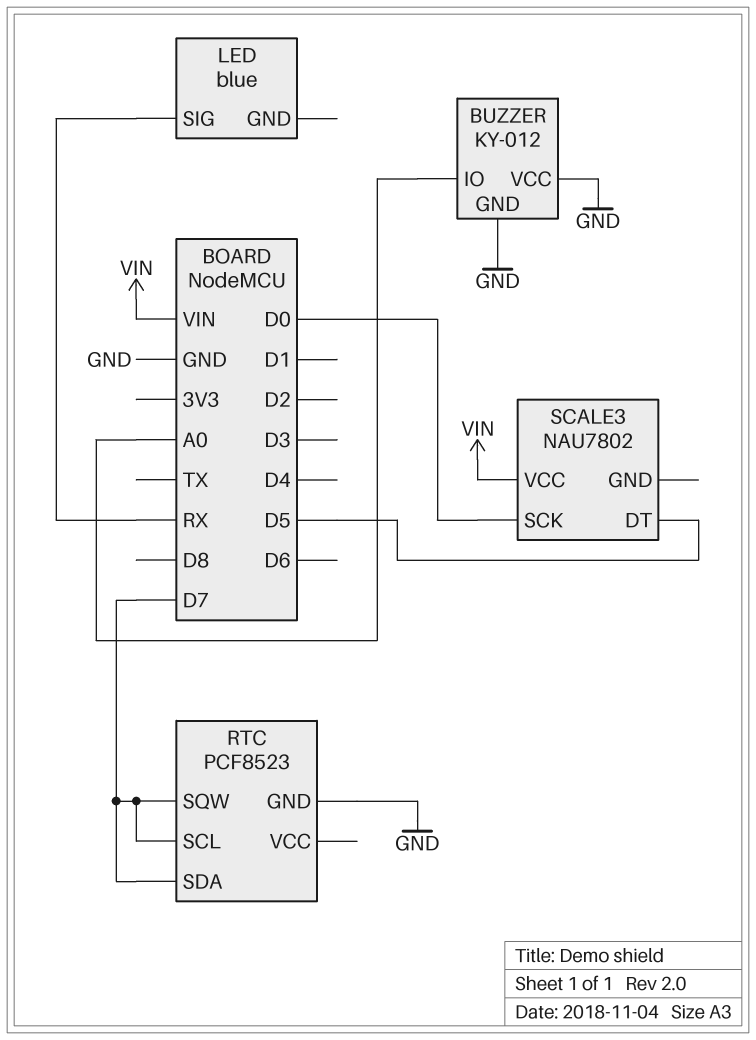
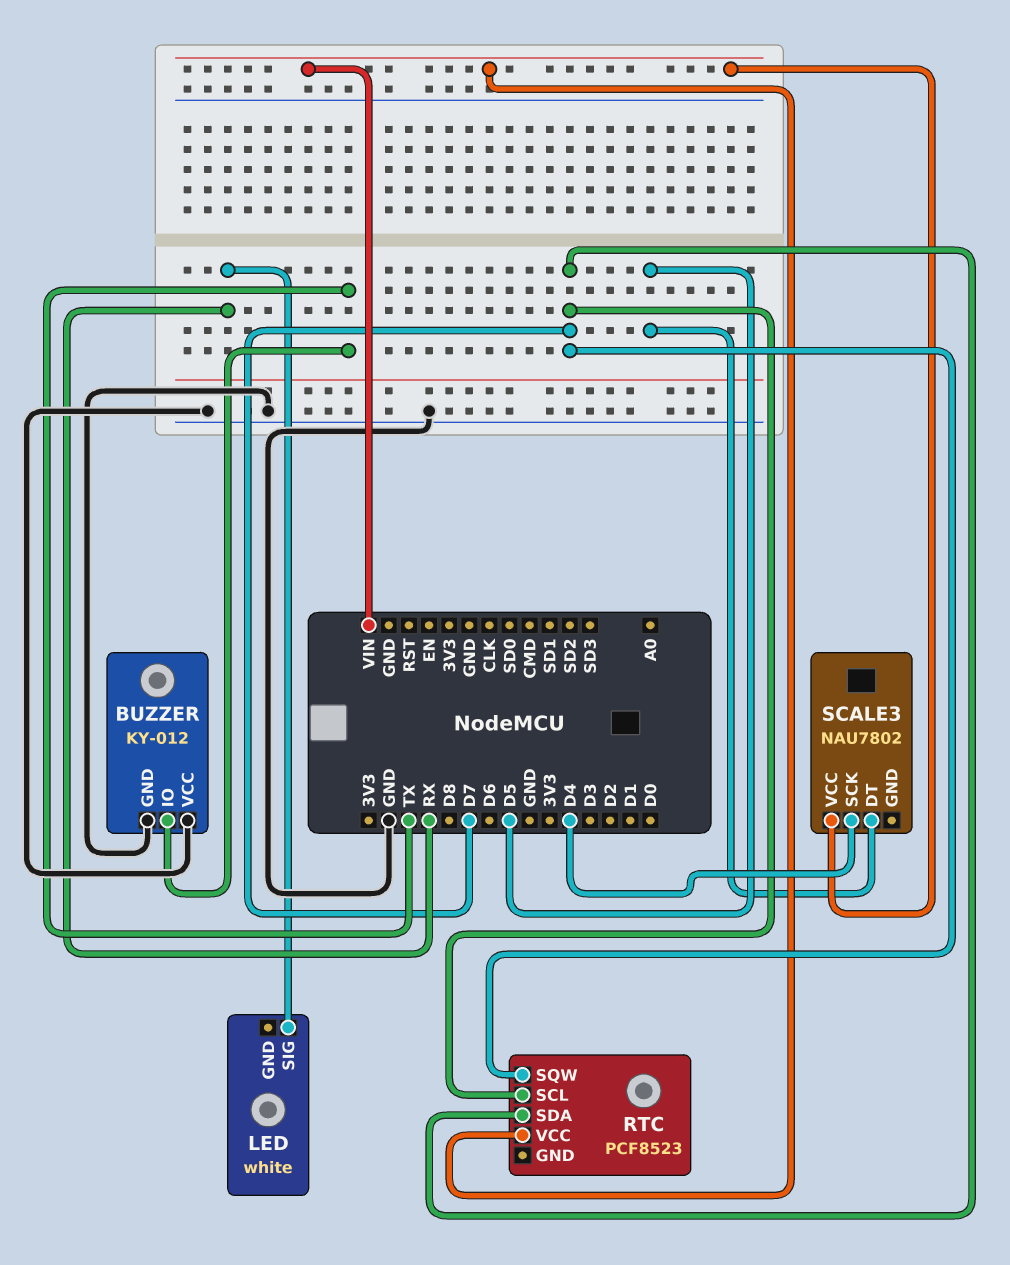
BUZZER pin IO: A0 -> TX
LED: blue -> white
RTC pin GND: GND -> none
RTC pin VCC: none -> VIN
SCALE3 pin SCK: D0 -> D4

